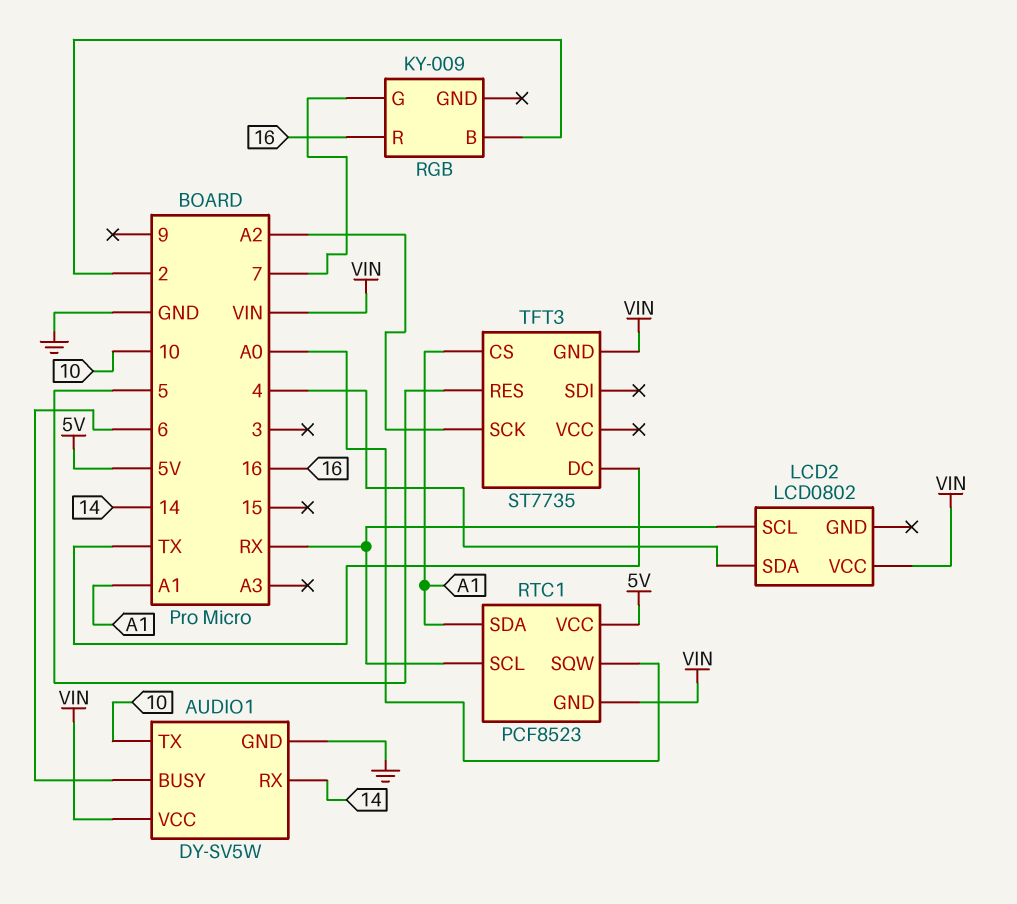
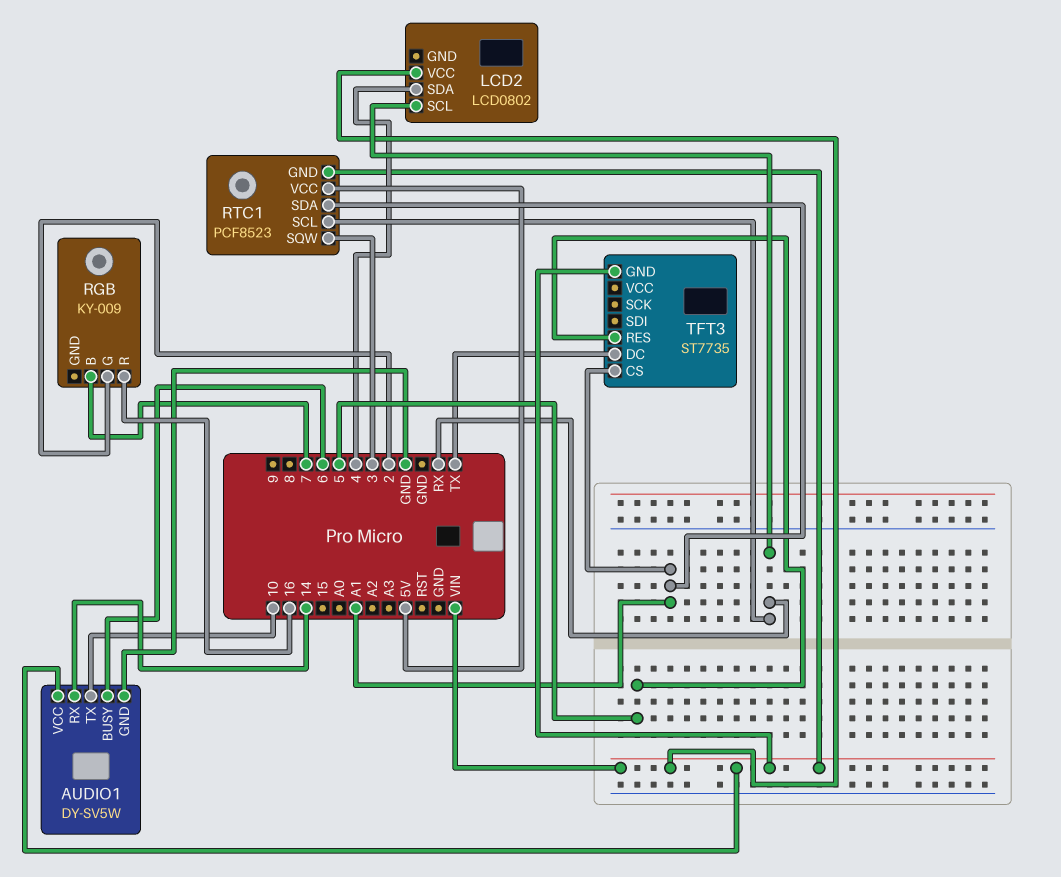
RGB pin B: 2 -> 7
RGB pin G: 7 -> 2
RTC1 pin SQW: A0 -> 3
TFT3 pin SCK: A2 -> none

